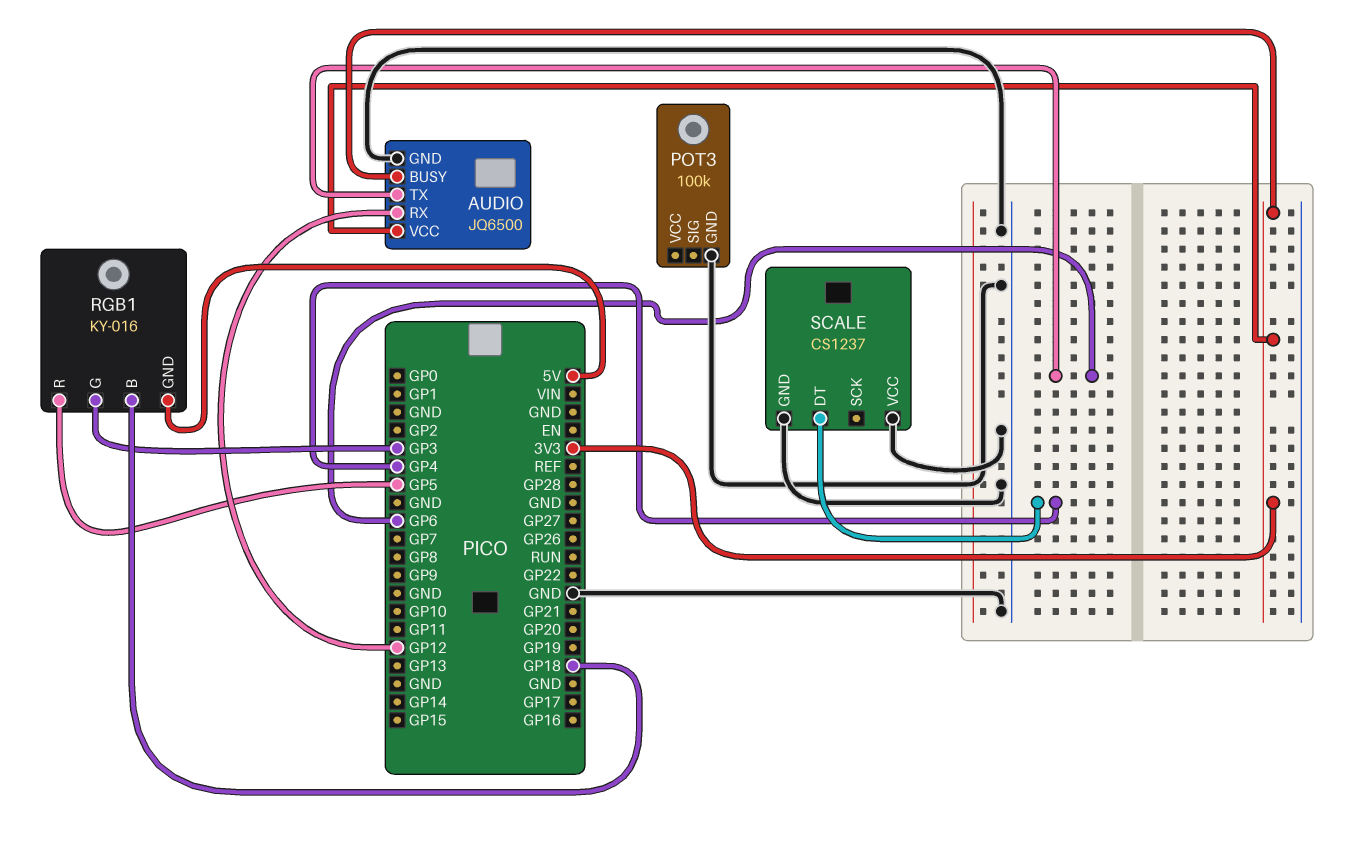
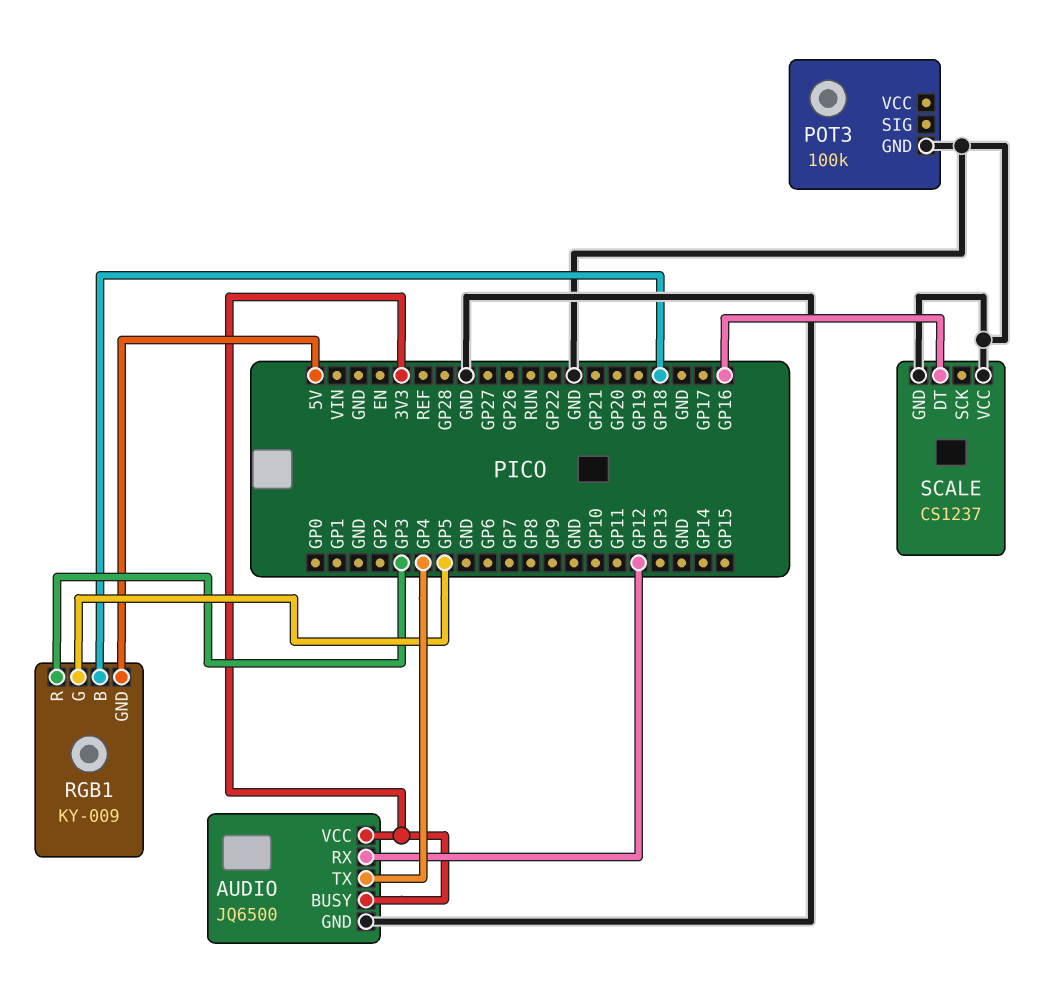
AUDIO pin TX: GP6 -> GP4
RGB1: KY-016 -> KY-009
RGB1 pin G: GP3 -> GP5
RGB1 pin R: GP5 -> GP3
SCALE pin DT: GP4 -> GP16

